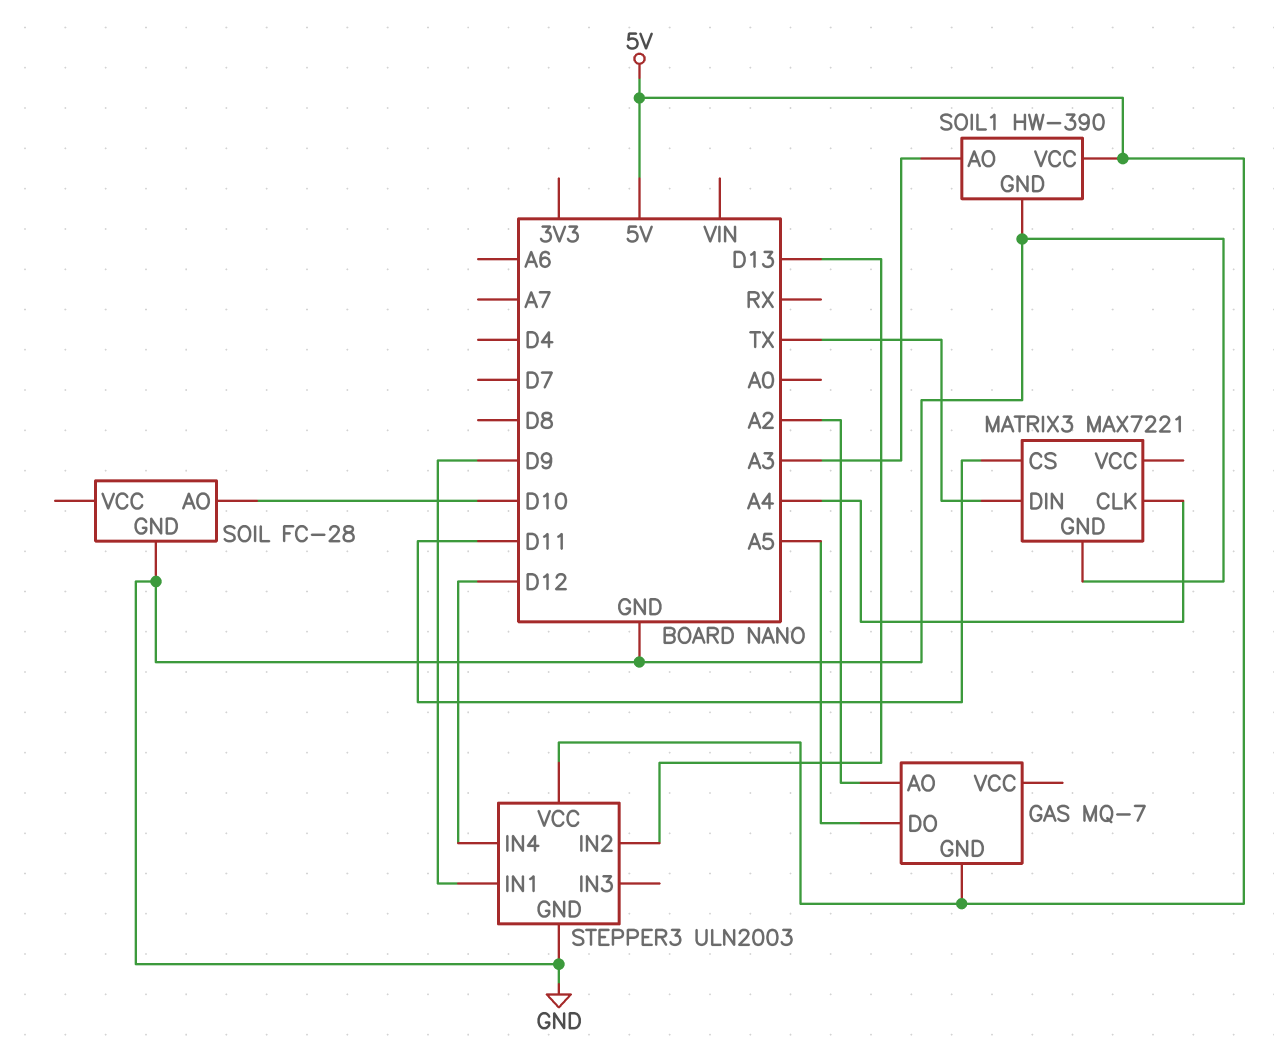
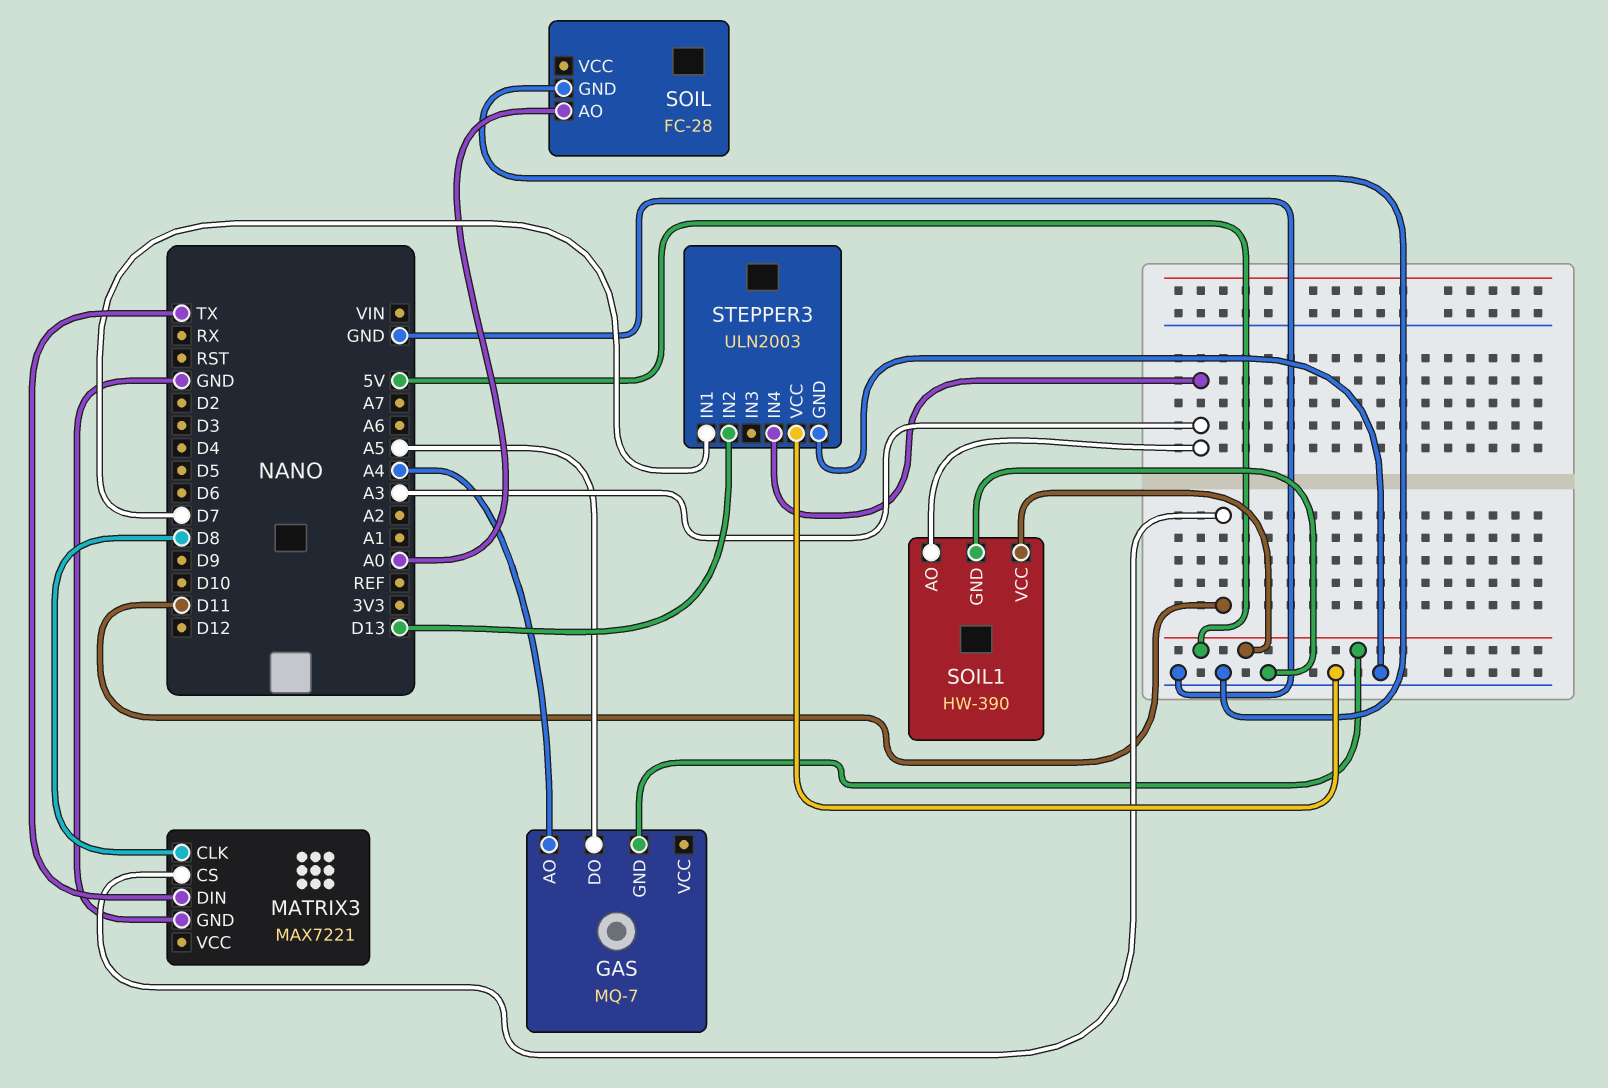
GAS pin AO: A2 -> A4
MATRIX3 pin CLK: A4 -> D8
SOIL pin AO: D10 -> A0
STEPPER3 pin IN1: D9 -> D7
STEPPER3 pin IN4: D12 -> A3
STEPPER3 pin VCC: 5V -> GND

